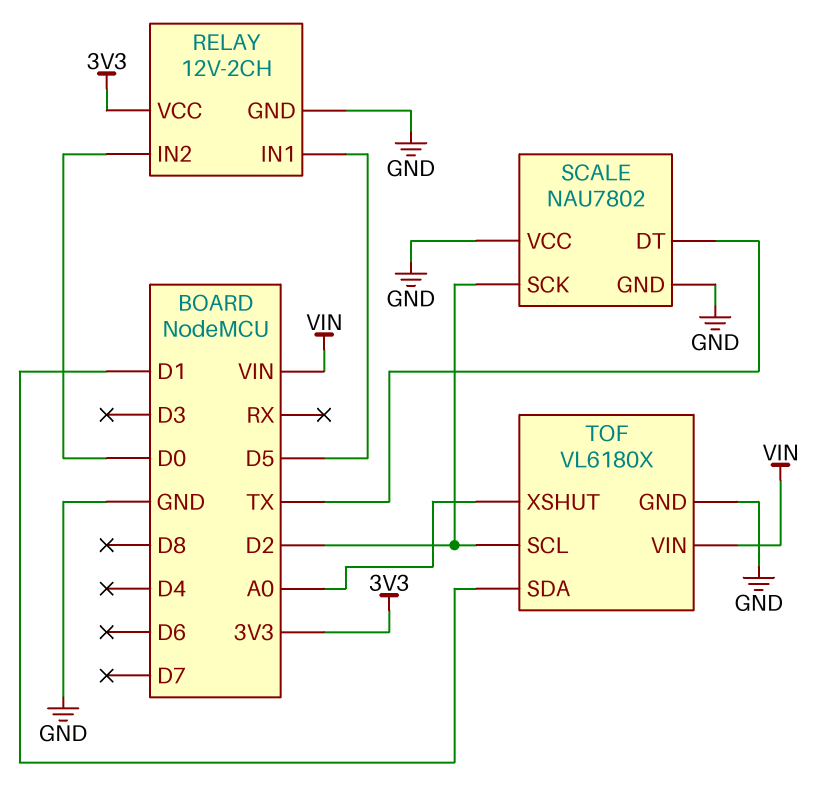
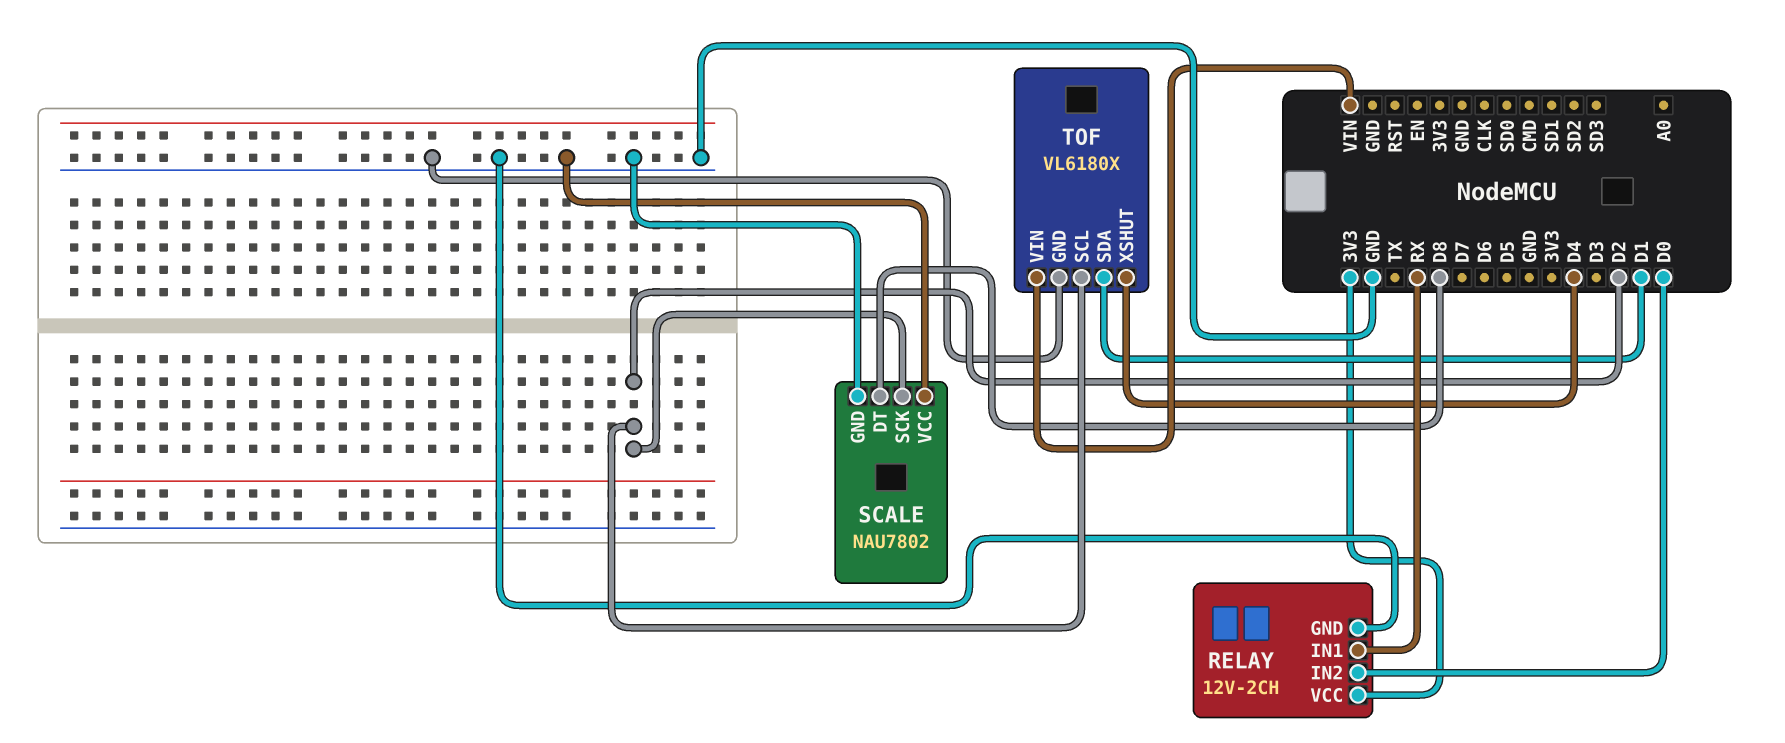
RELAY pin IN1: D5 -> RX
SCALE pin DT: TX -> D8
TOF pin XSHUT: A0 -> D4

